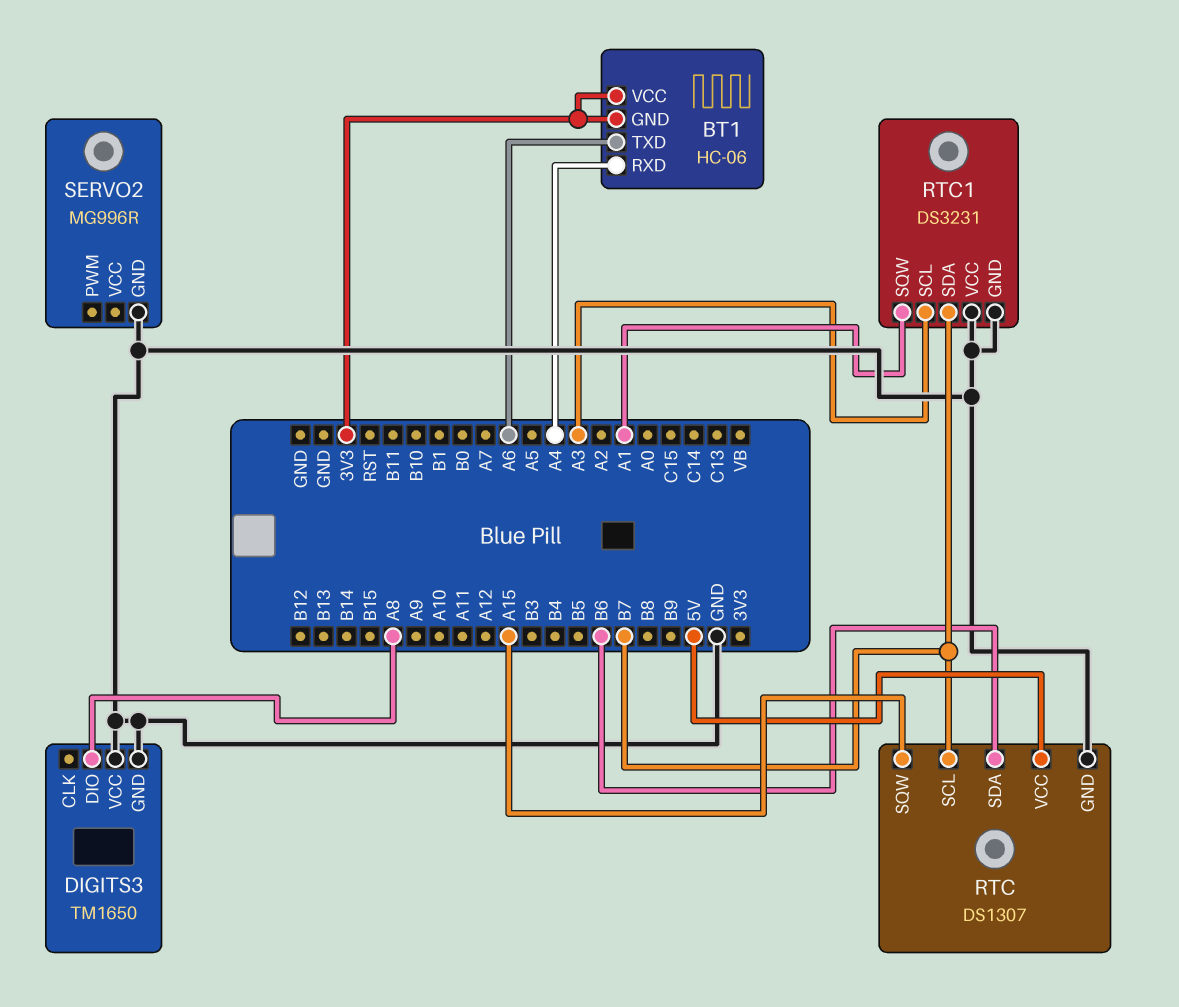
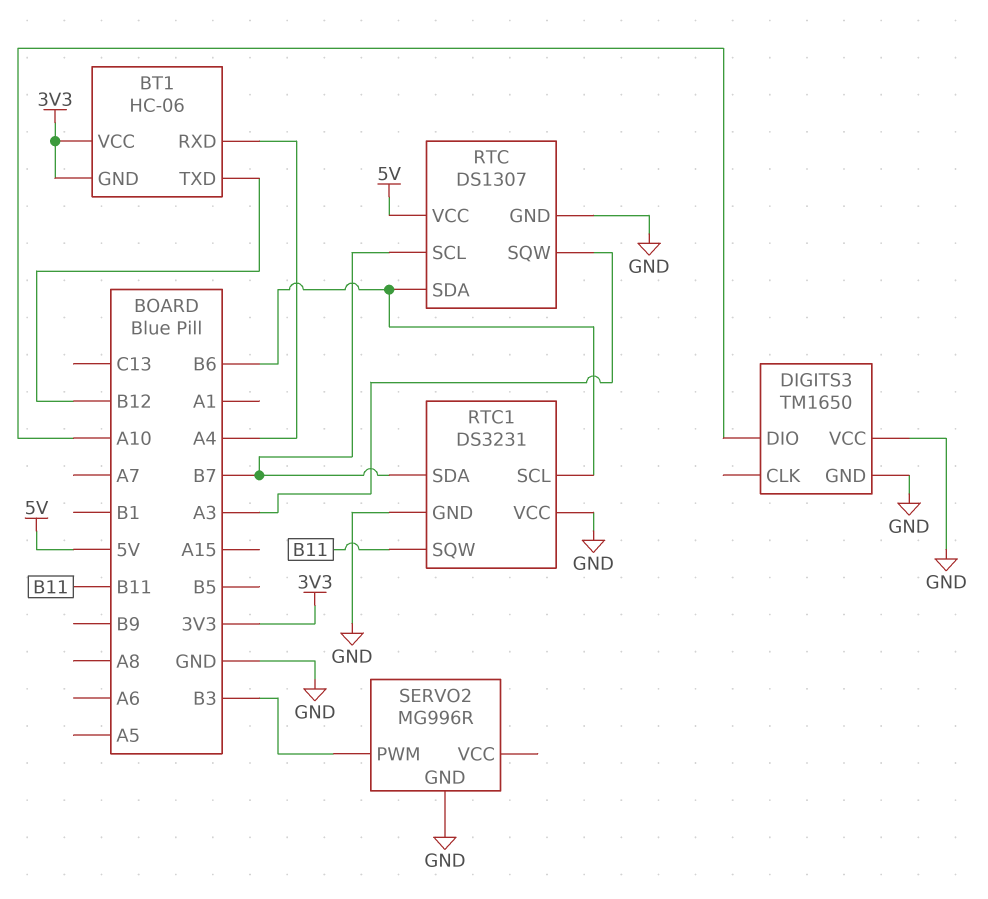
BT1 pin TXD: A6 -> B12
DIGITS3 pin DIO: A8 -> A10
RTC pin SQW: A15 -> A3
RTC1 pin SCL: A3 -> B6
RTC1 pin SQW: A1 -> B11
SERVO2 pin PWM: none -> B3

